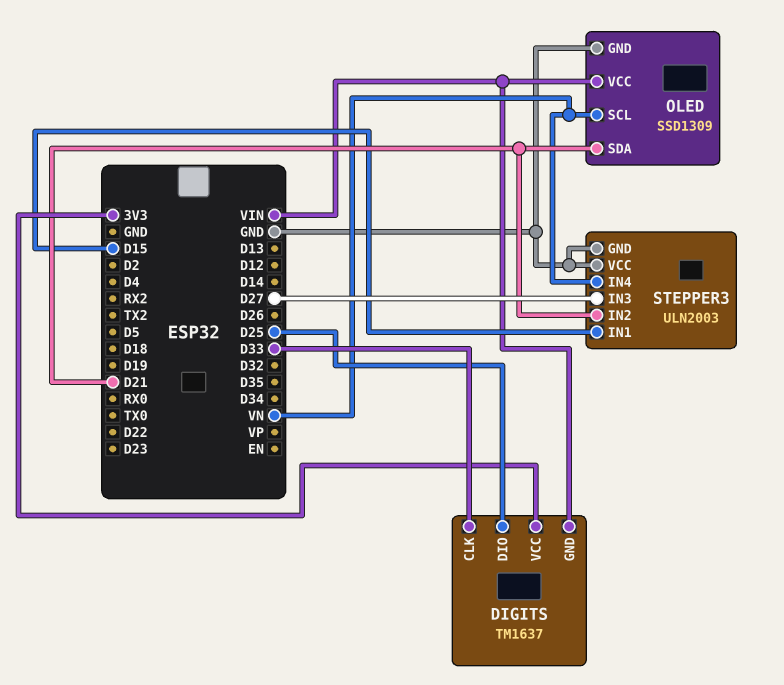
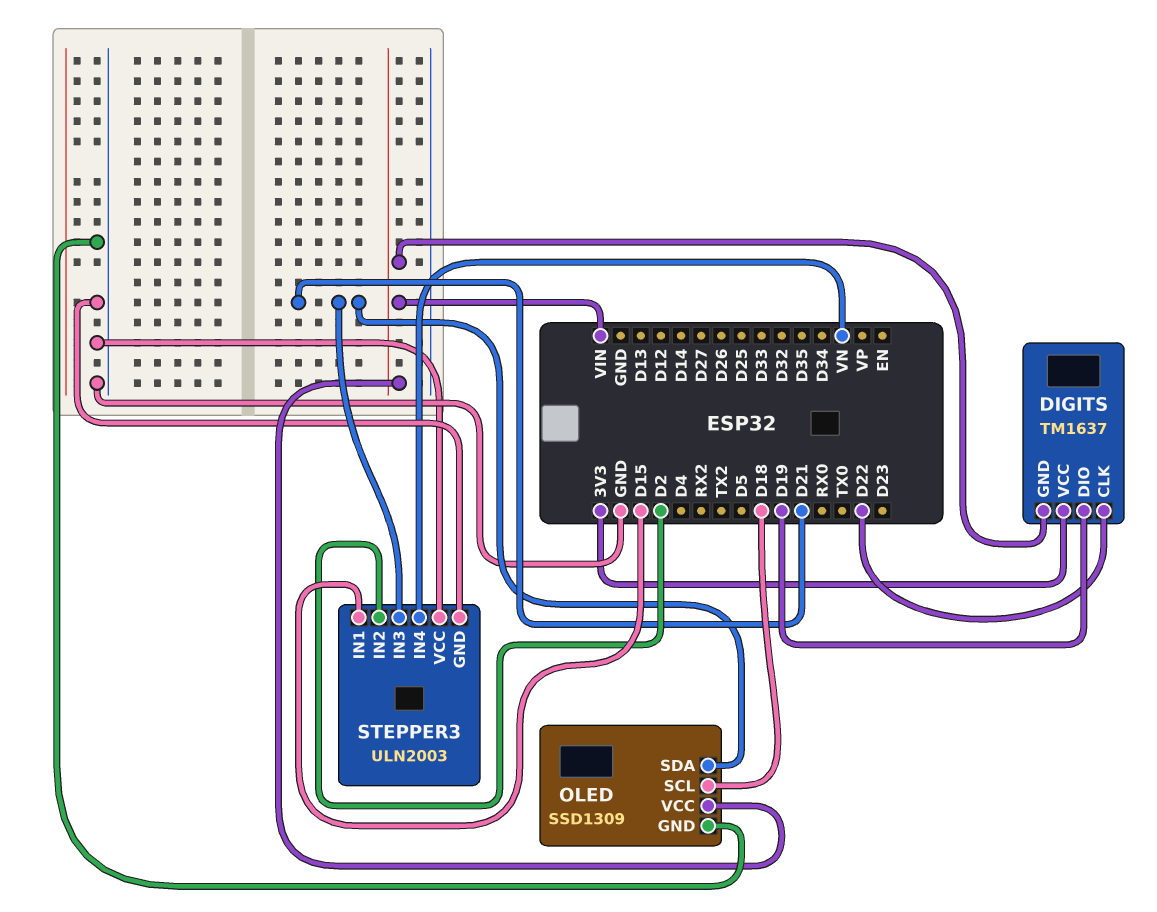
DIGITS pin CLK: D33 -> D22
DIGITS pin DIO: D25 -> D19
OLED pin SCL: VN -> D18
STEPPER3 pin IN2: D21 -> D2
STEPPER3 pin IN3: D27 -> D21

